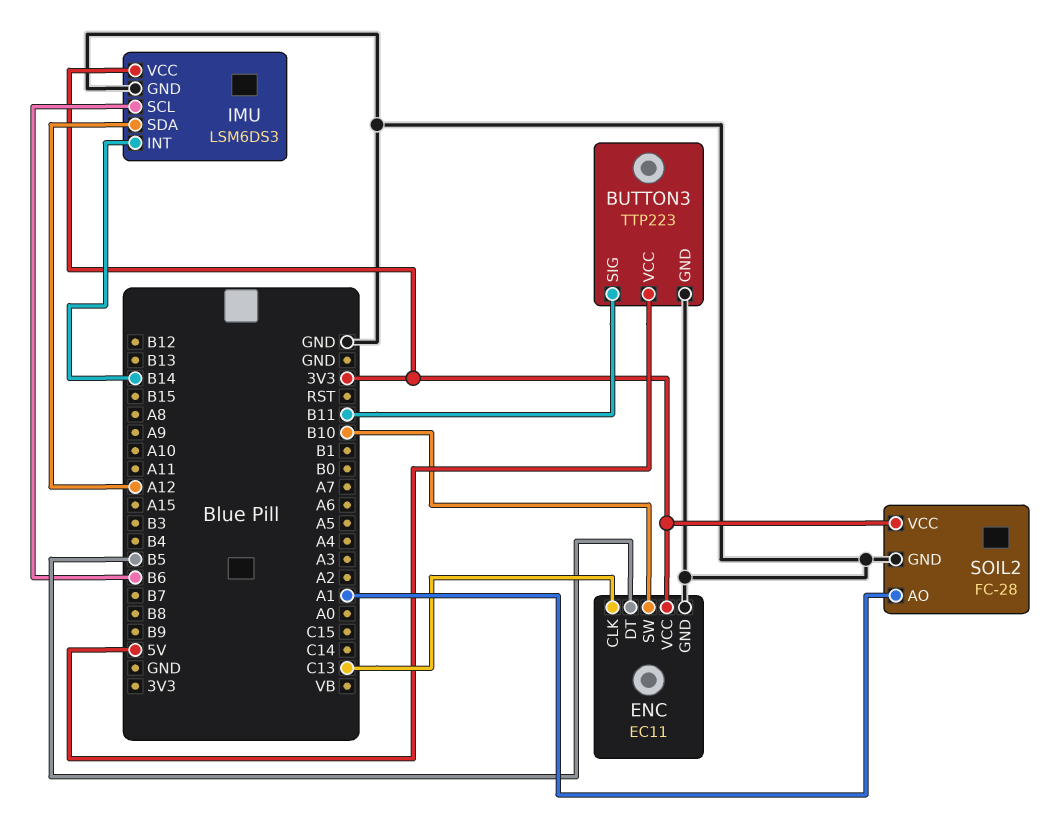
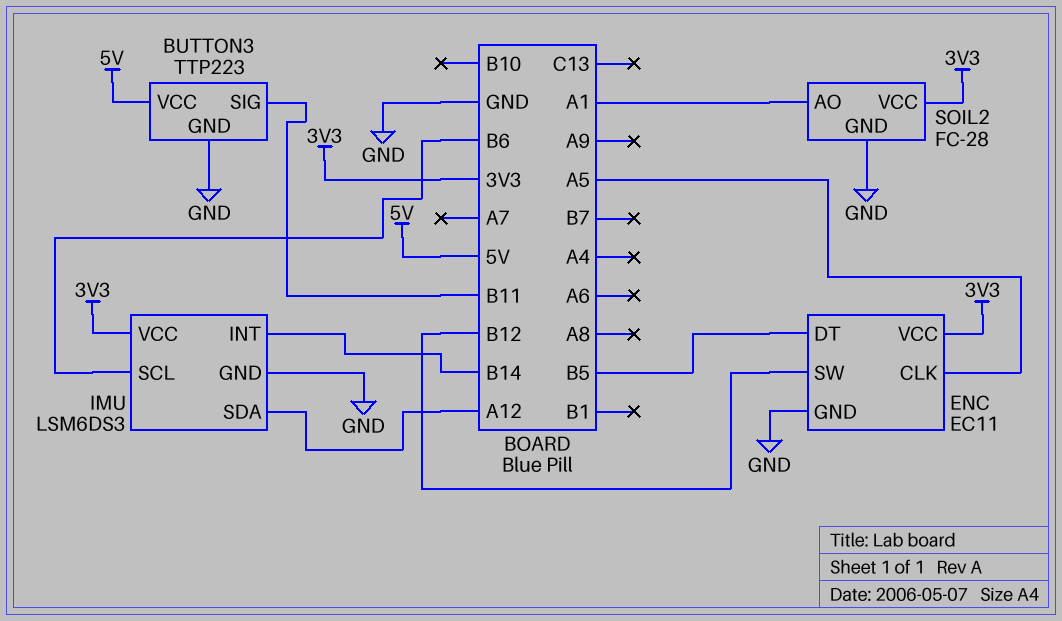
ENC pin CLK: C13 -> A5
ENC pin SW: B10 -> B12

